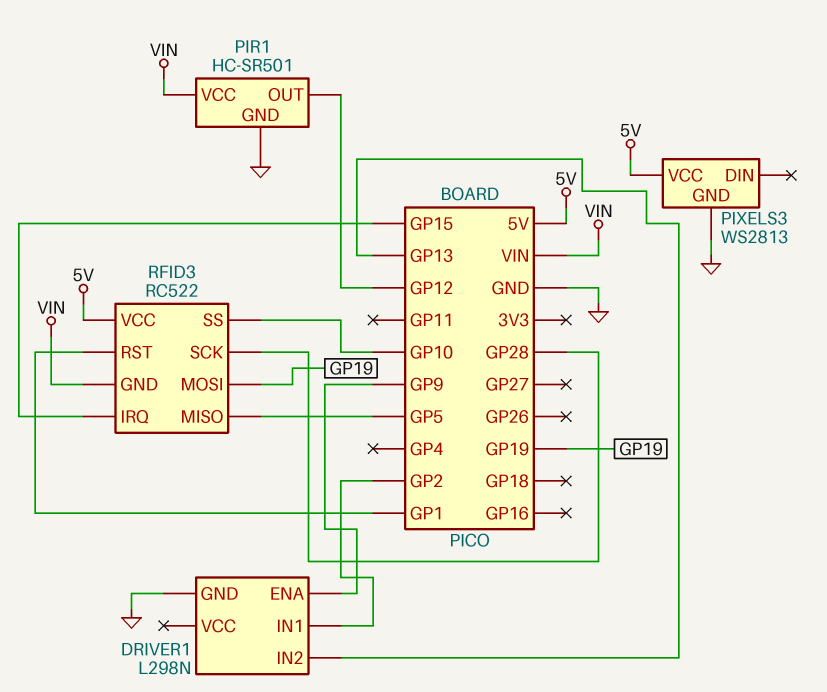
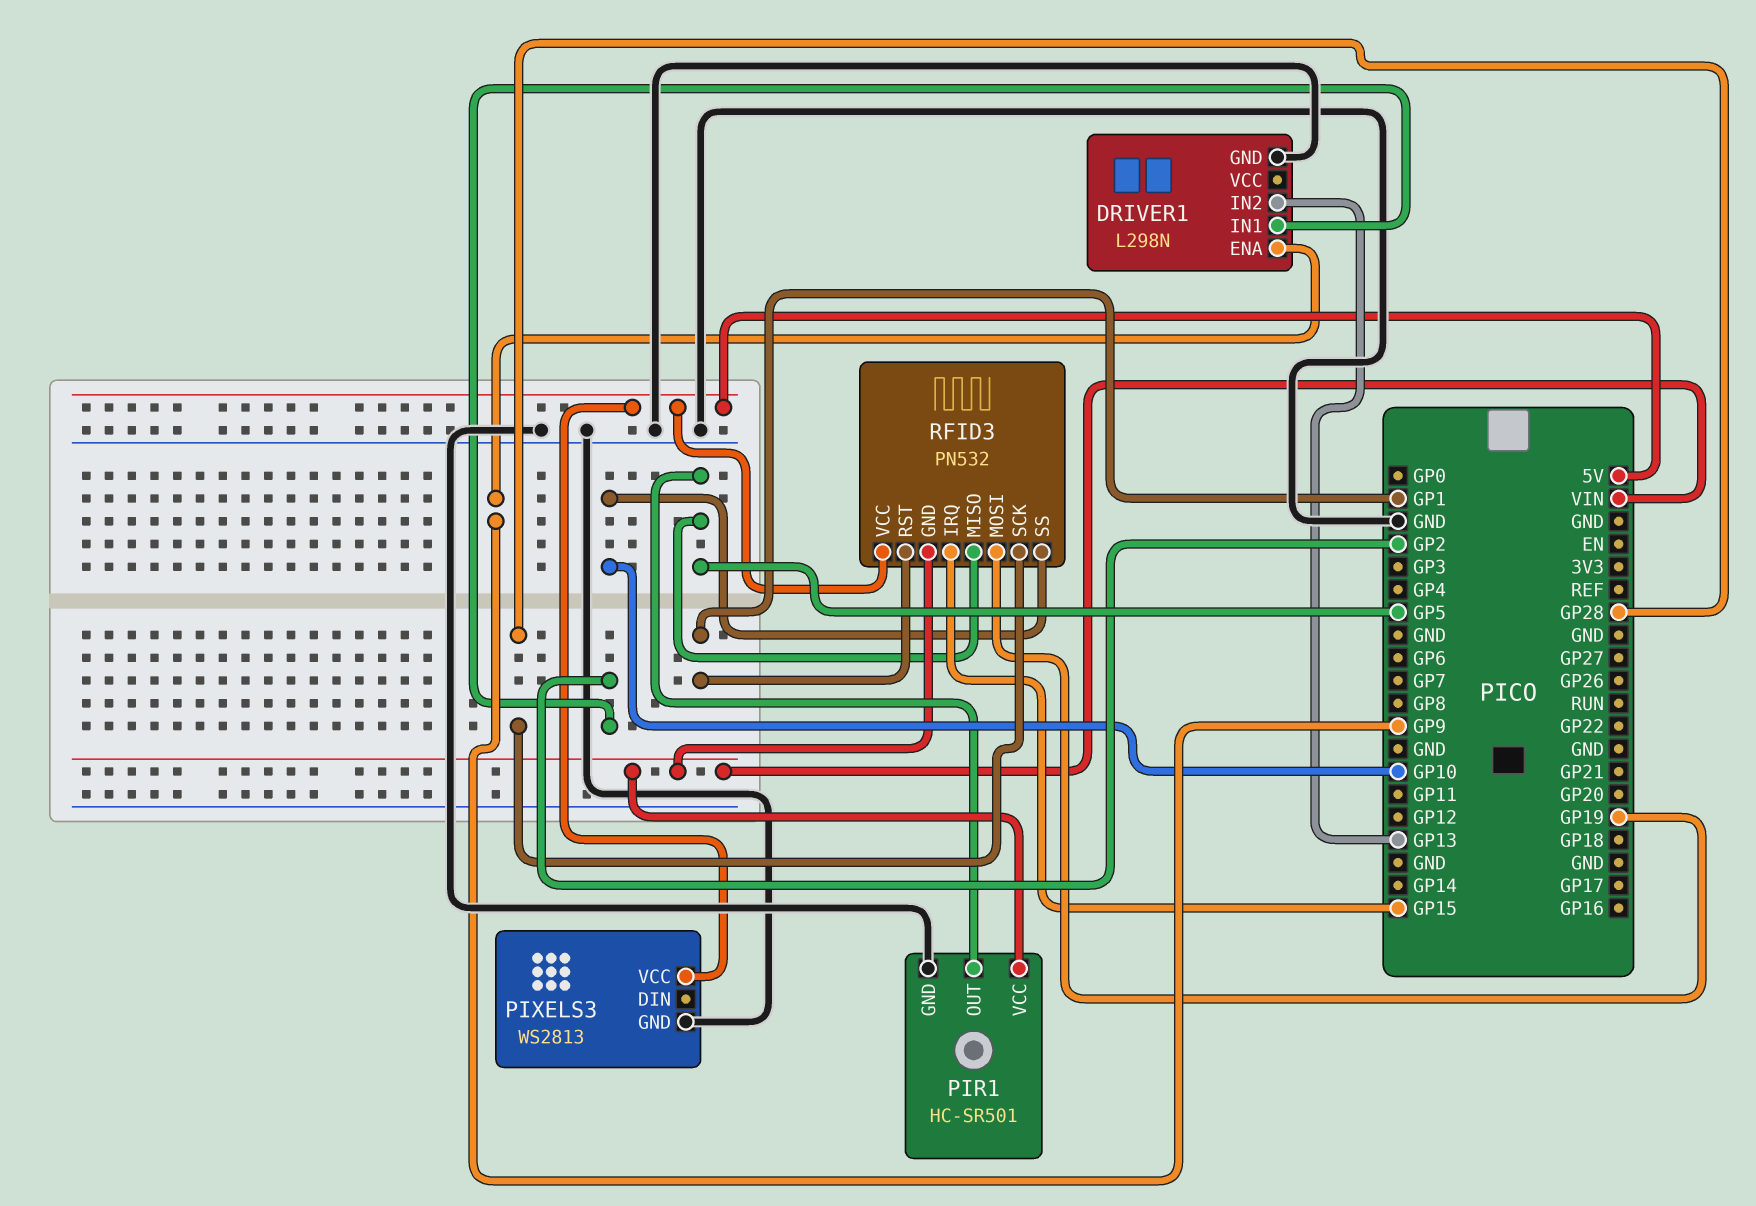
PIR1 pin OUT: GP12 -> GP5
RFID3: RC522 -> PN532

